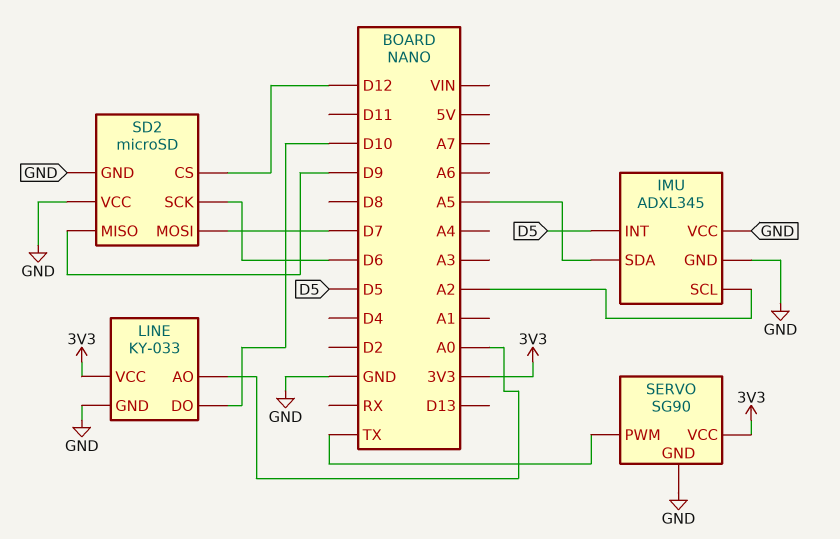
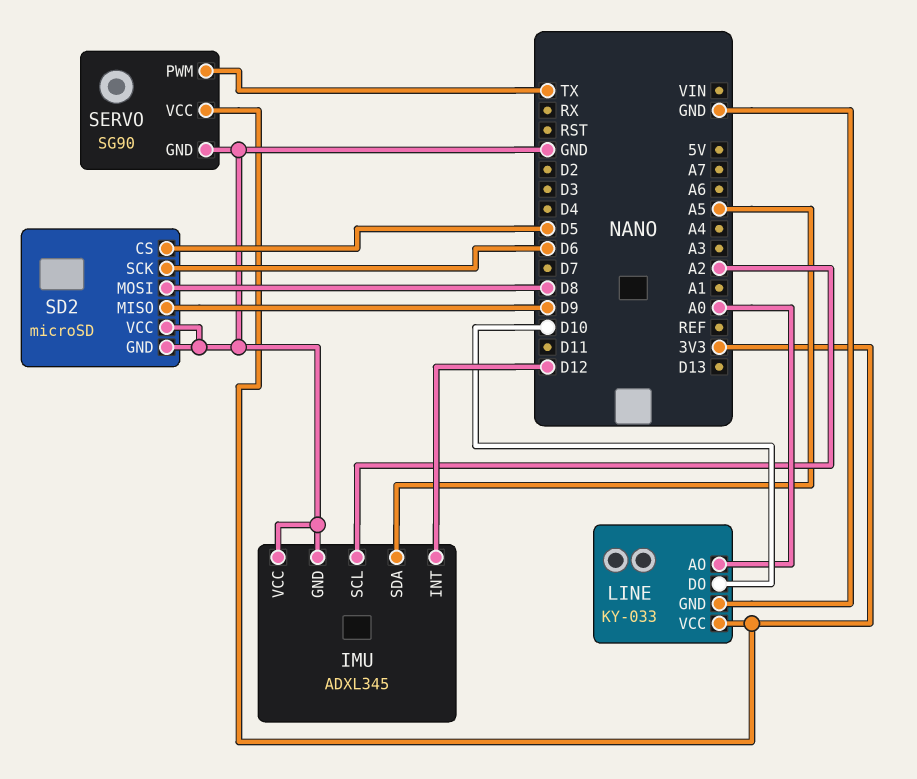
IMU pin INT: D5 -> D12
SD2 pin CS: D12 -> D5
SD2 pin MOSI: D7 -> D8

